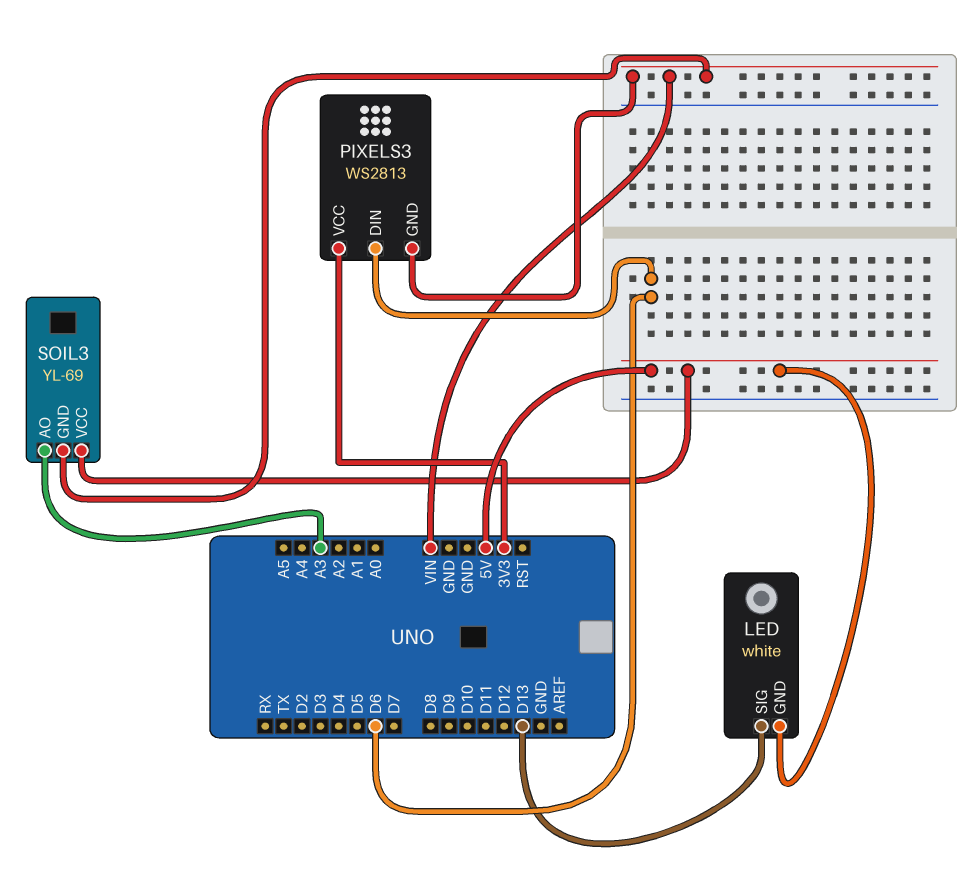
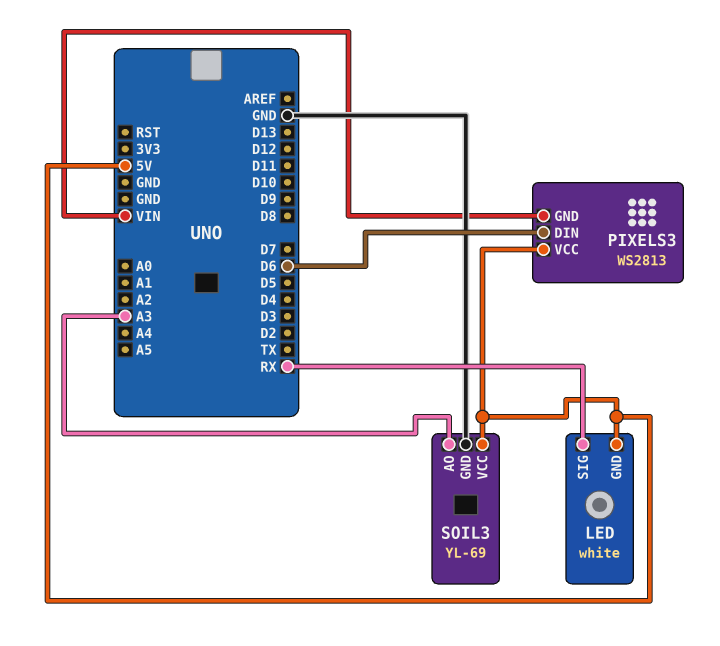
LED pin SIG: D13 -> RX
PIXELS3 pin VCC: 3V3 -> 5V
SOIL3 pin GND: VIN -> GND

